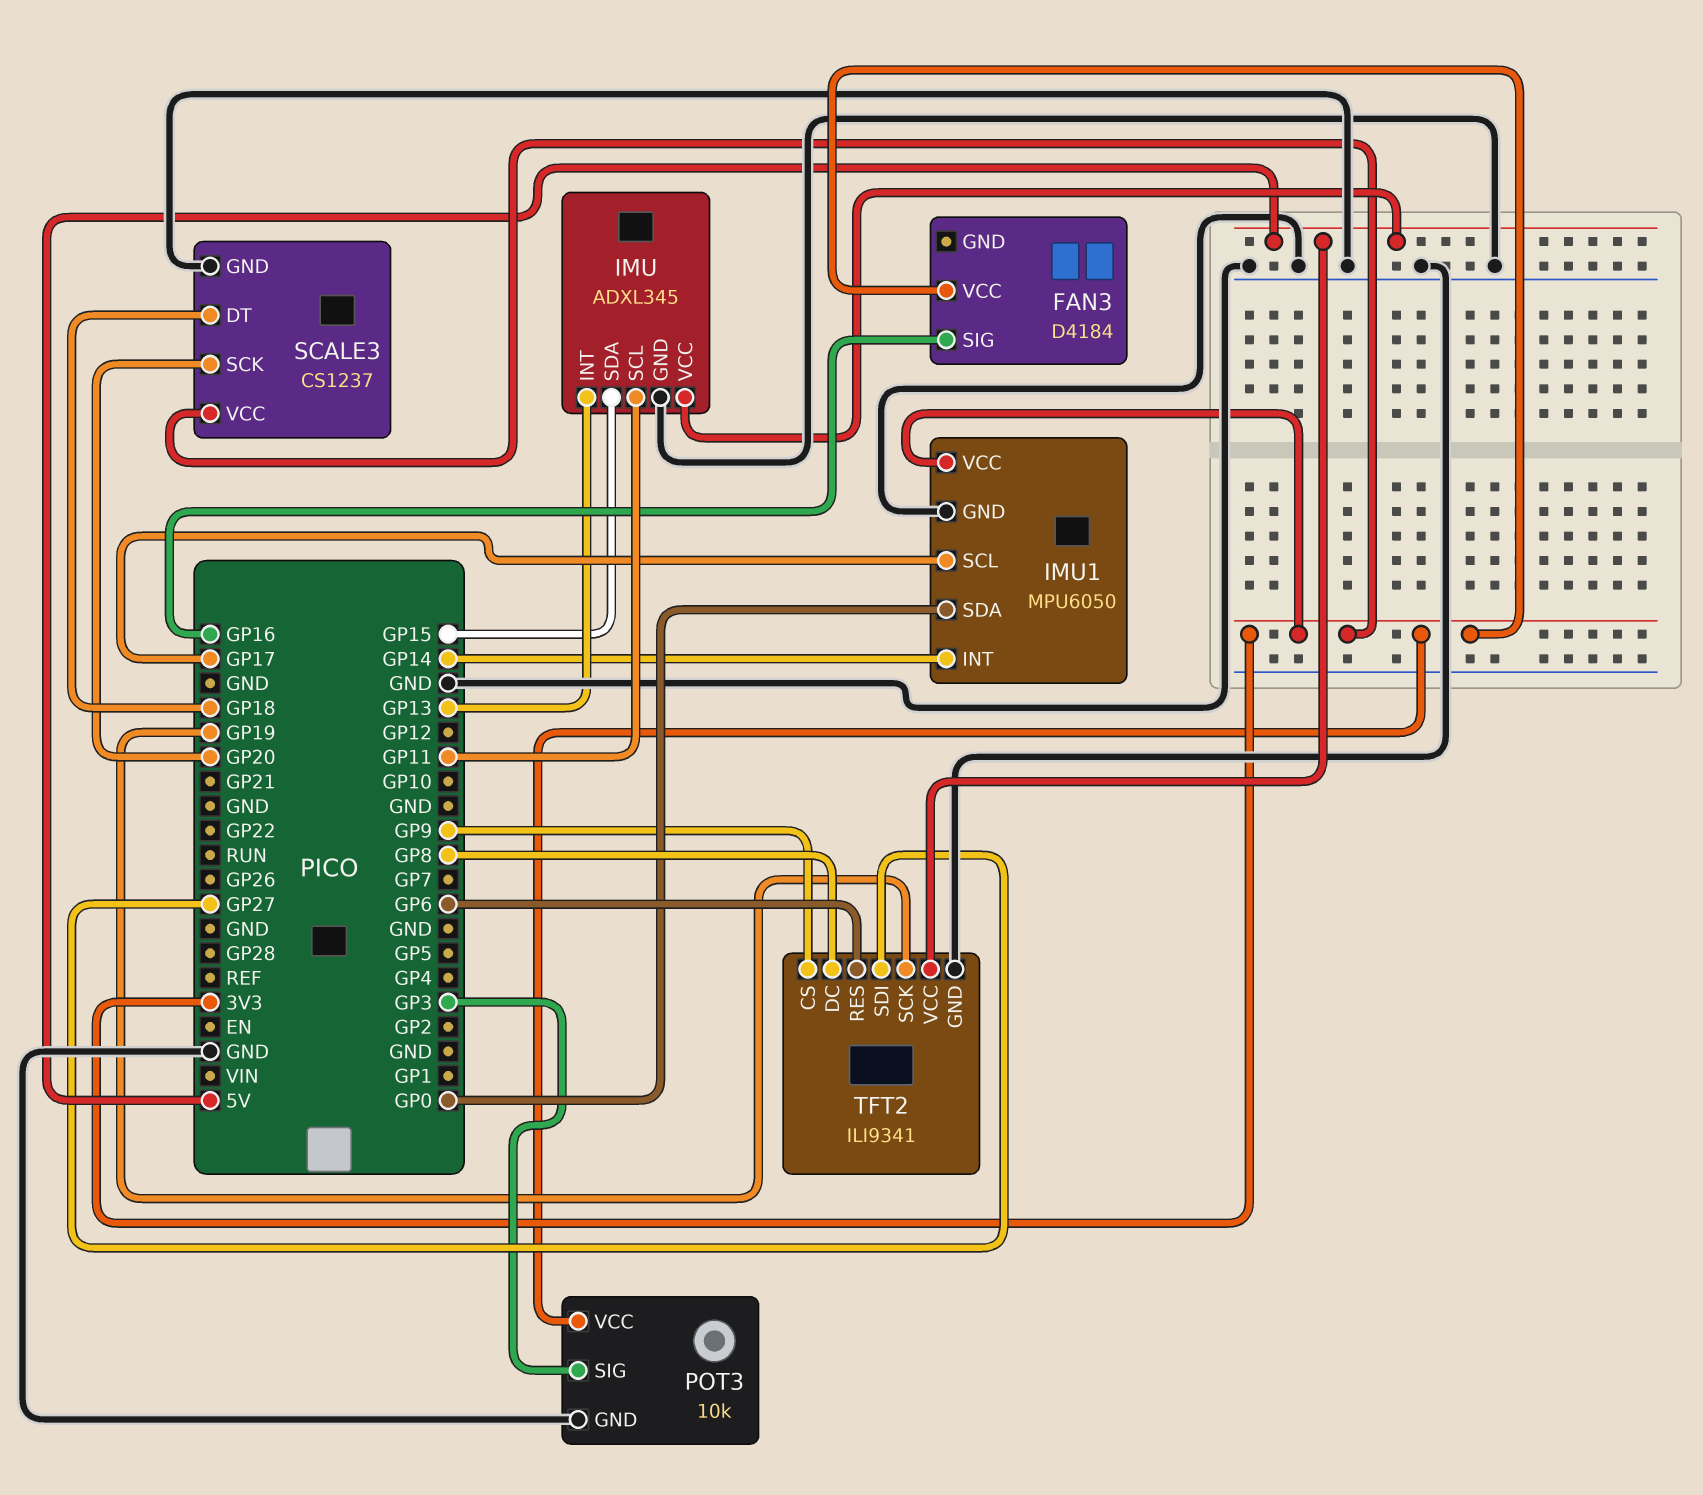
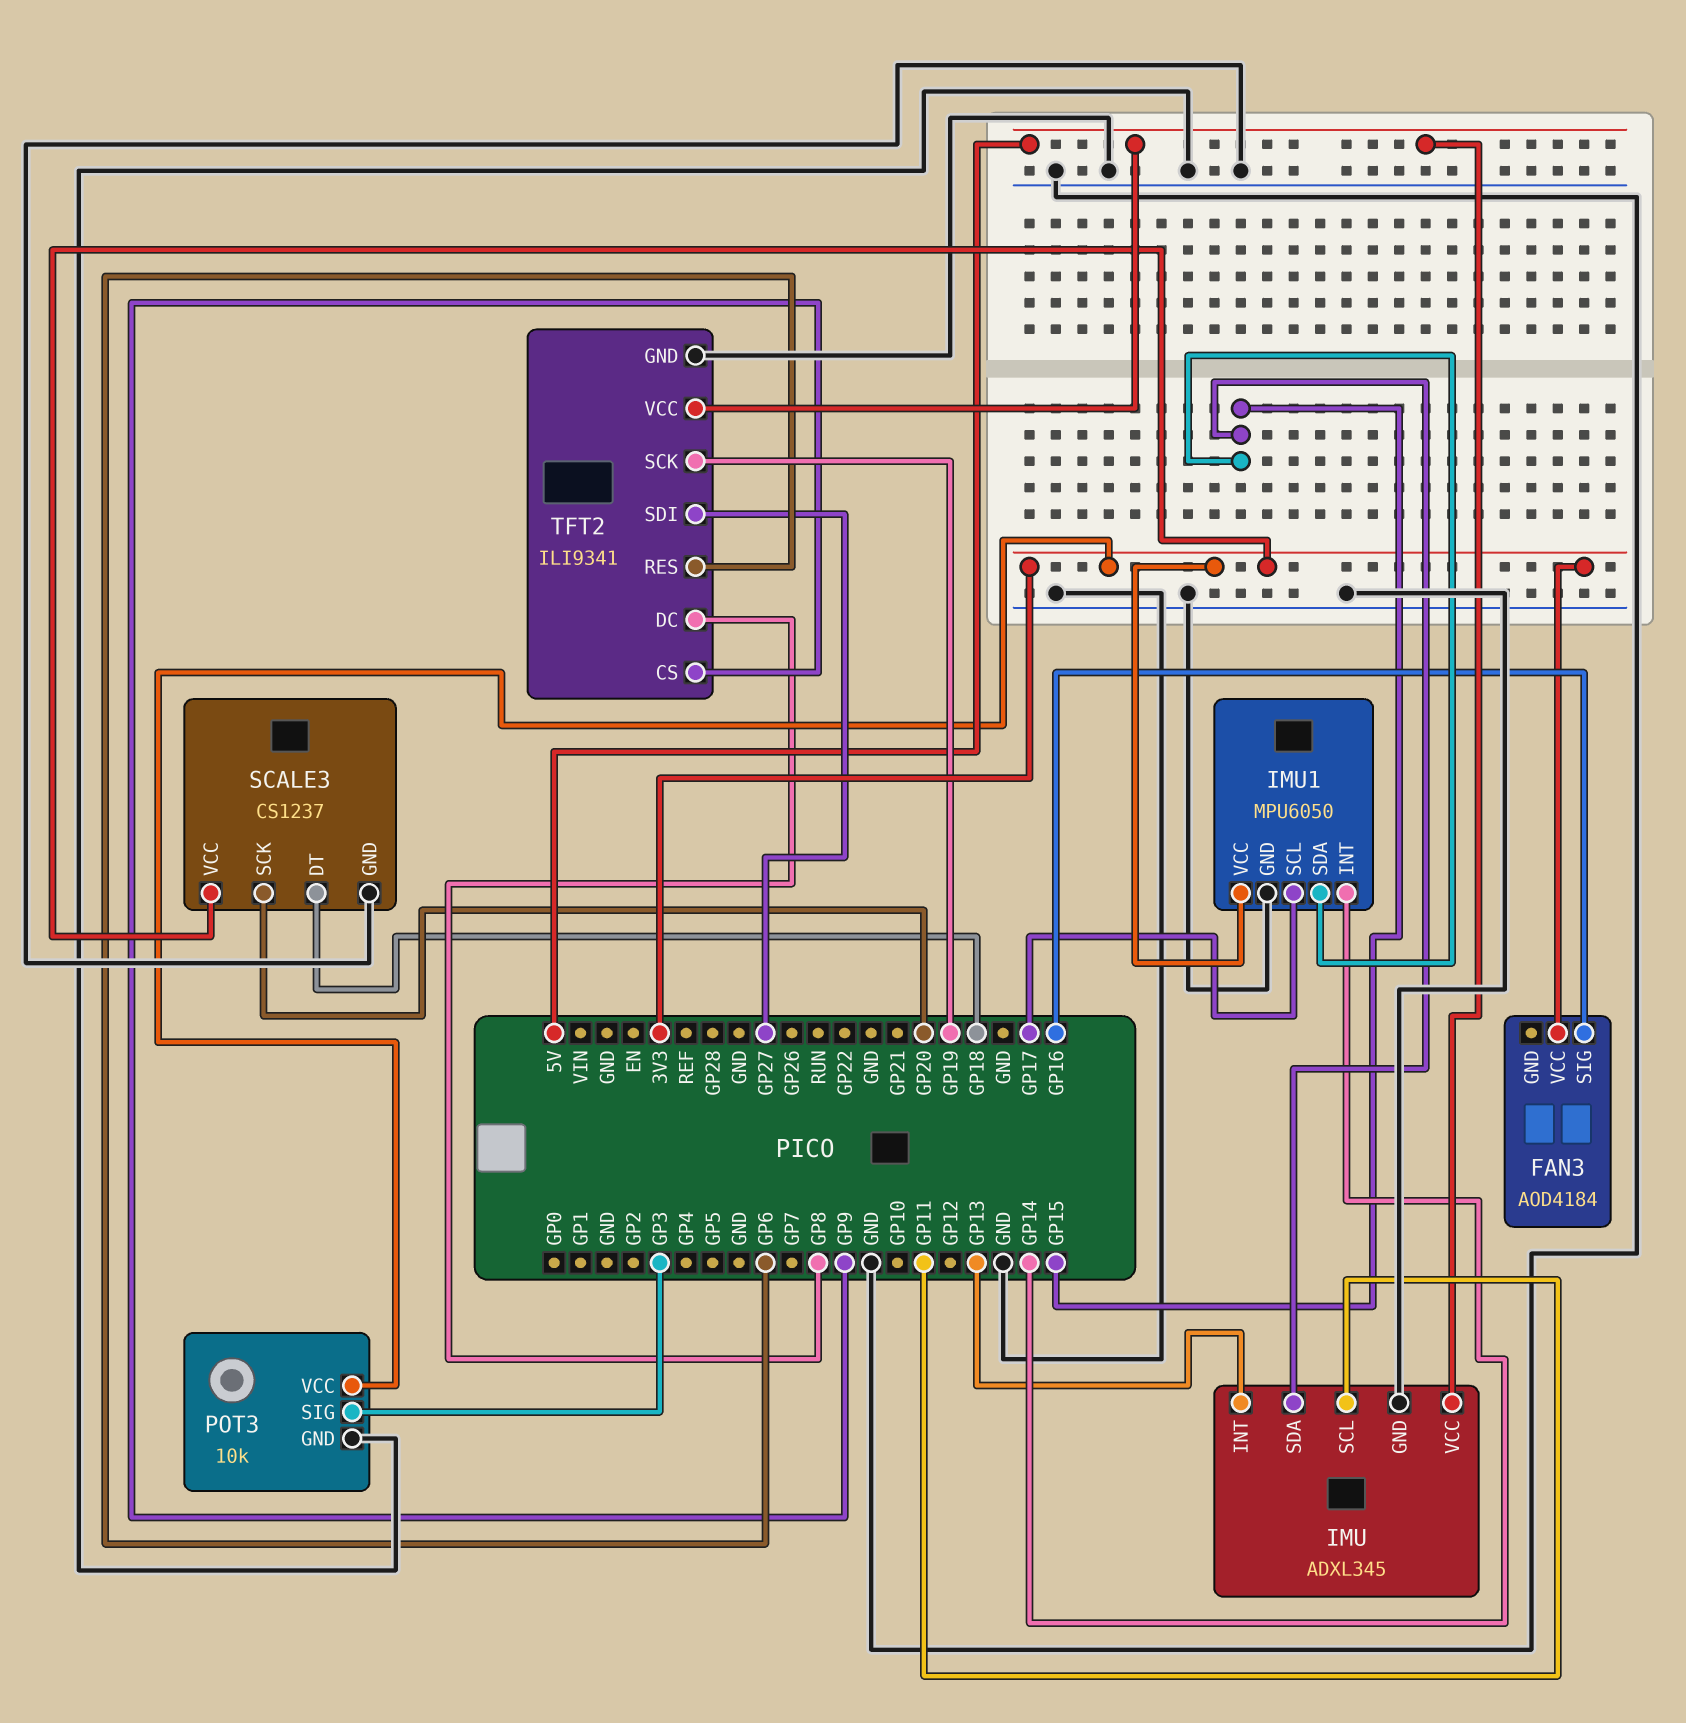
FAN3: D4184 -> AOD4184
IMU1 pin SDA: GP0 -> GP15

